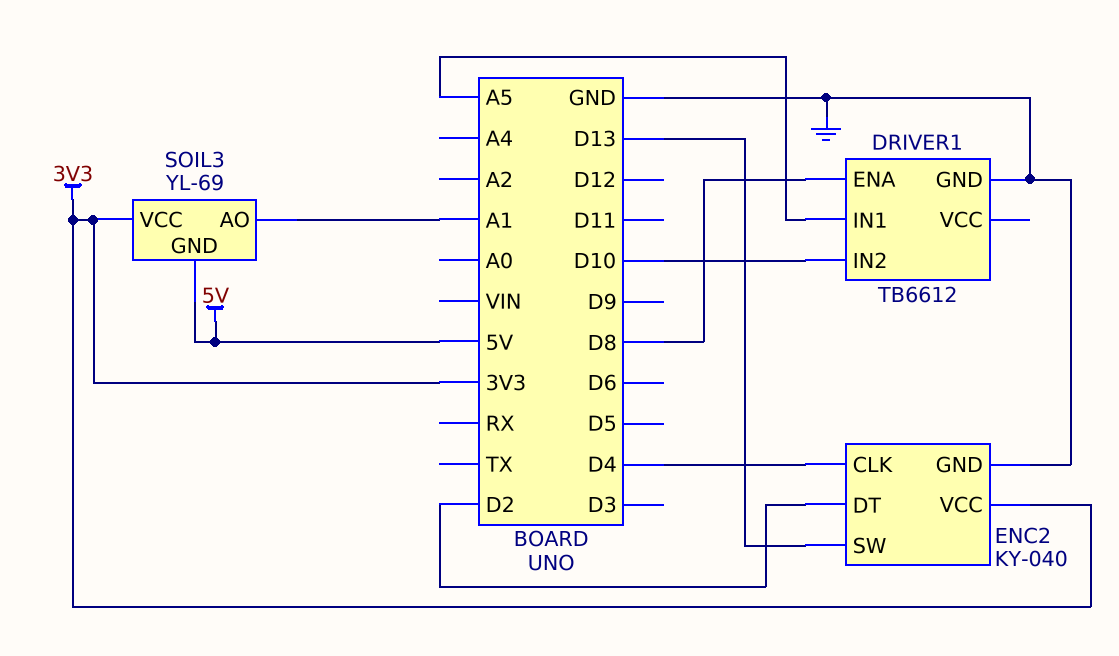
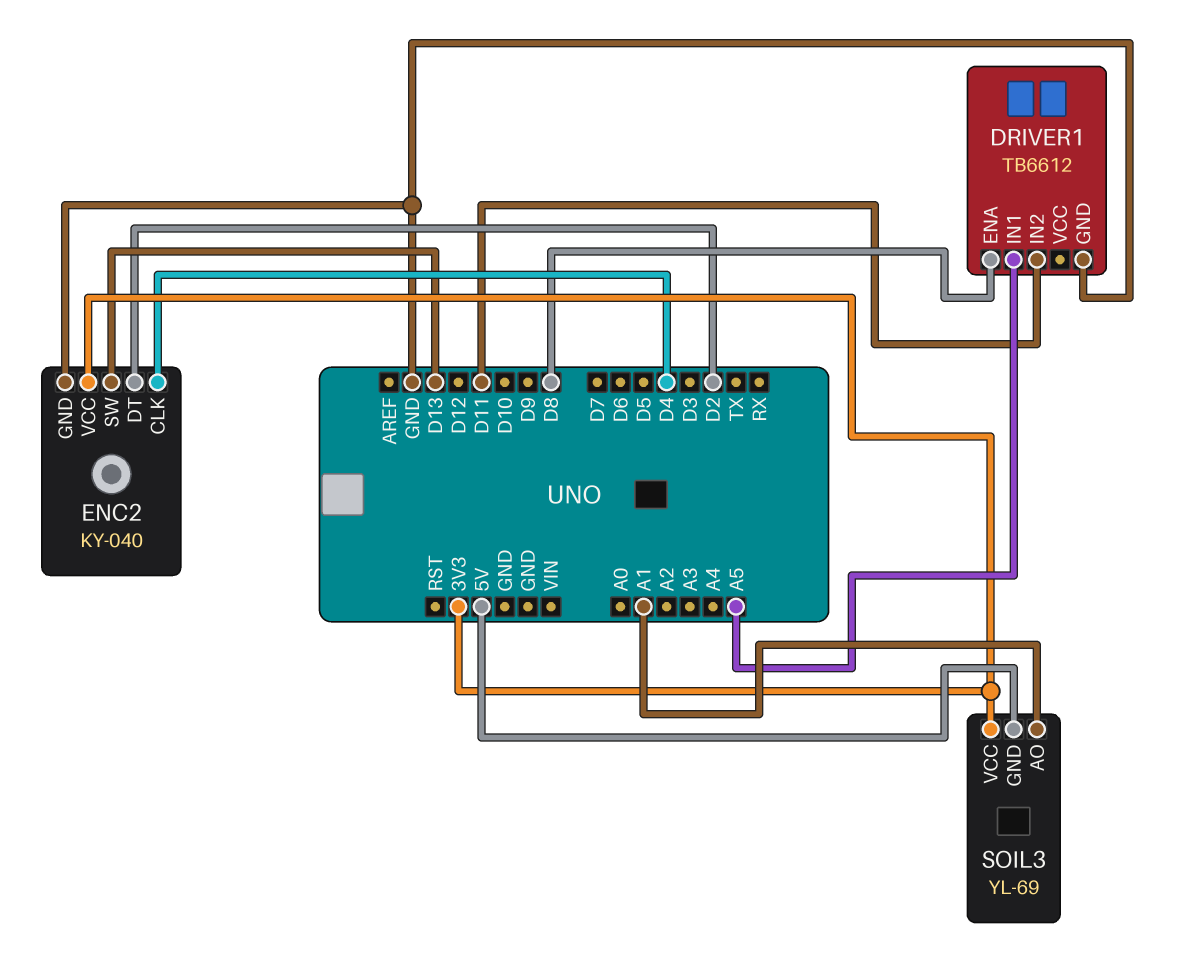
DRIVER1 pin IN2: D10 -> D11

